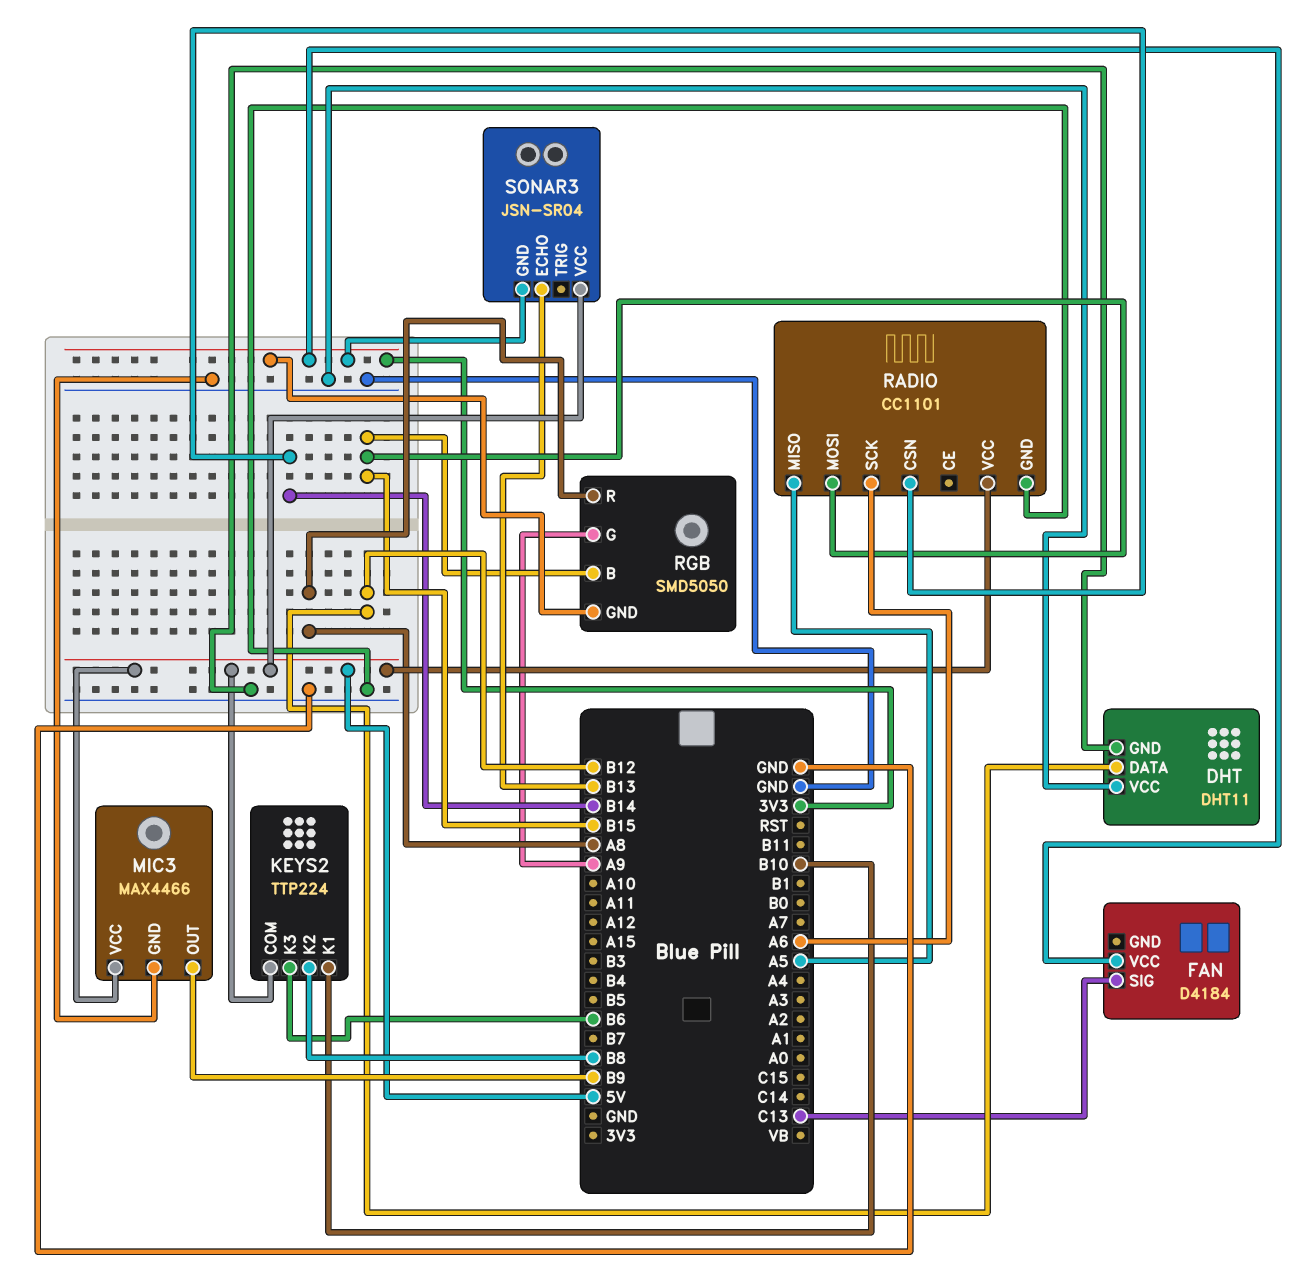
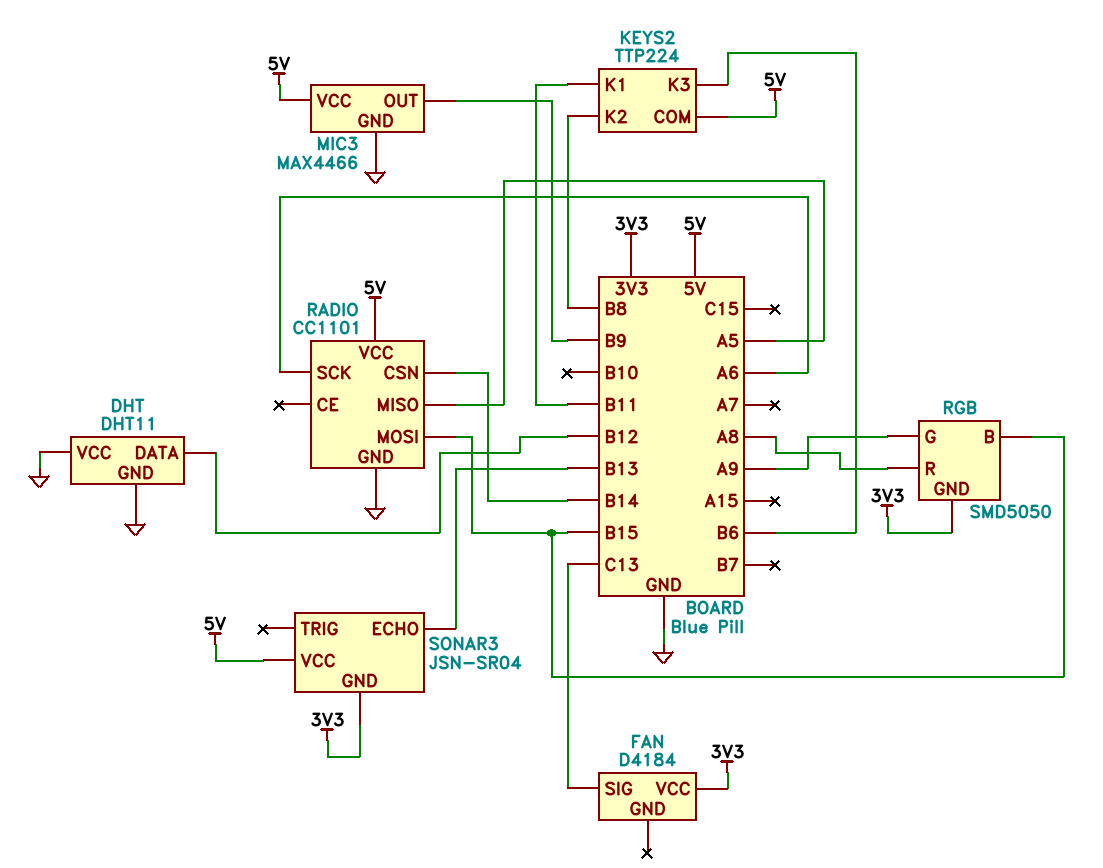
KEYS2 pin K1: B10 -> B11

